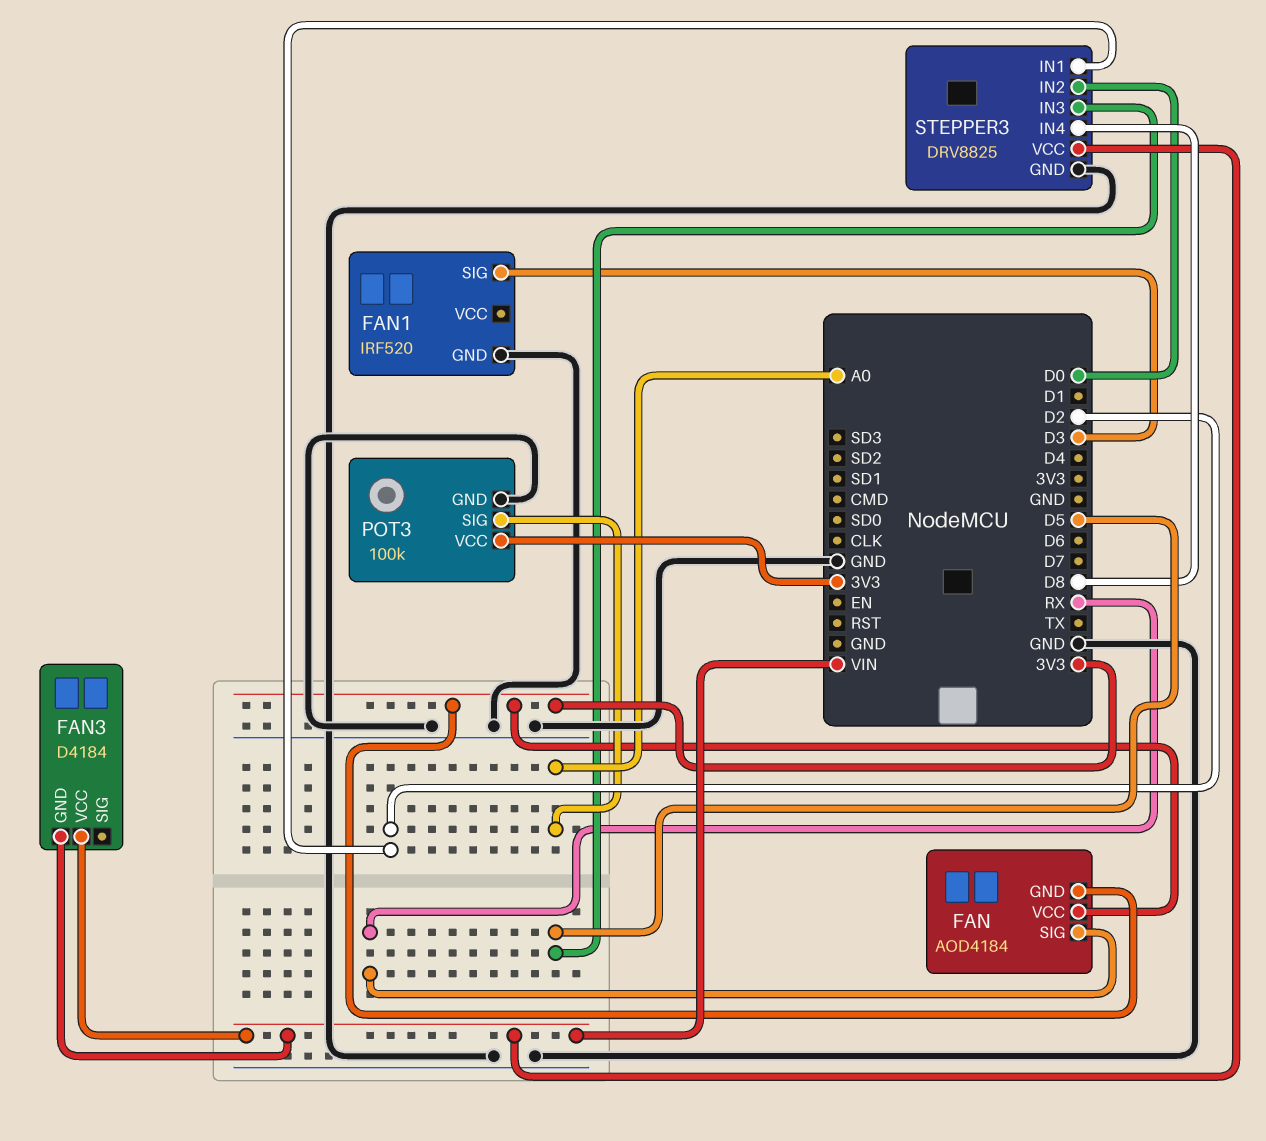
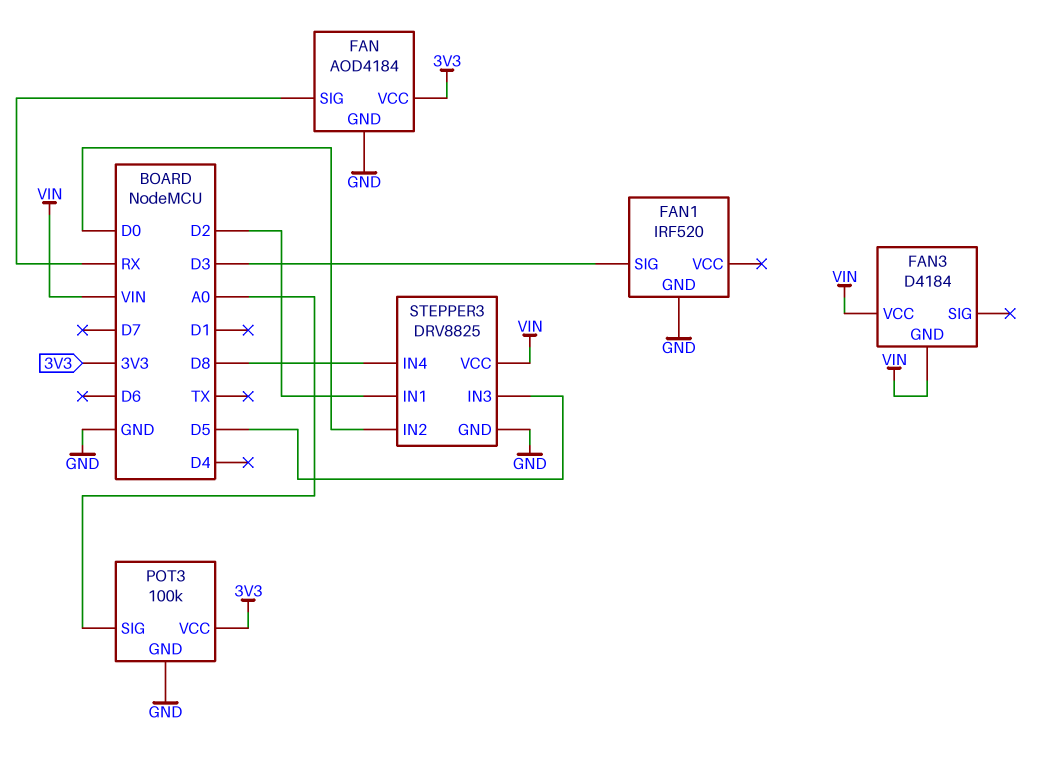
FAN pin GND: 3V3 -> GND

